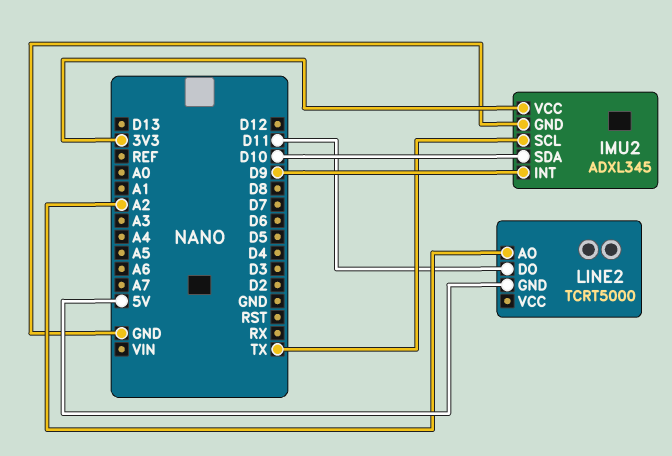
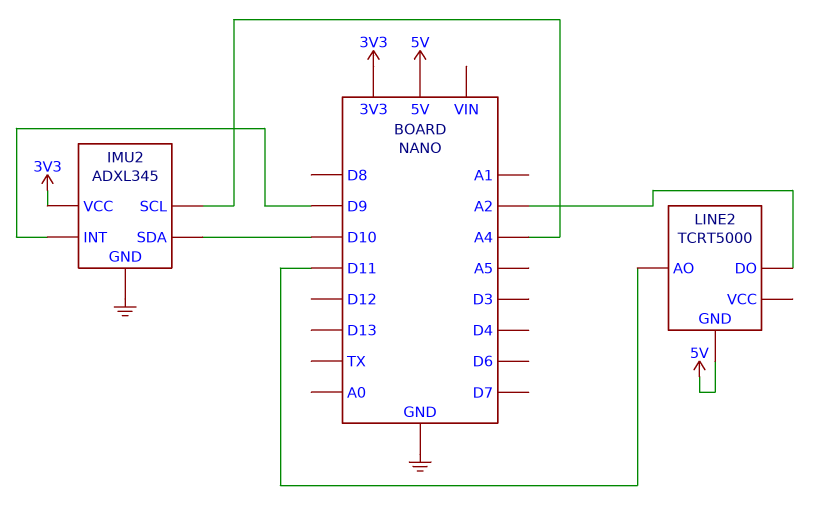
IMU2 pin SCL: TX -> A4
LINE2 pin AO: A2 -> D11
LINE2 pin DO: D11 -> A2

